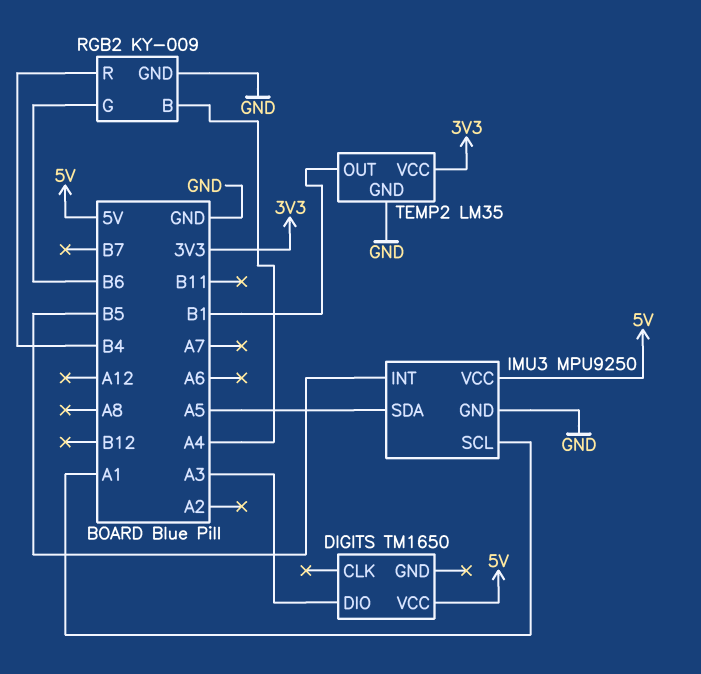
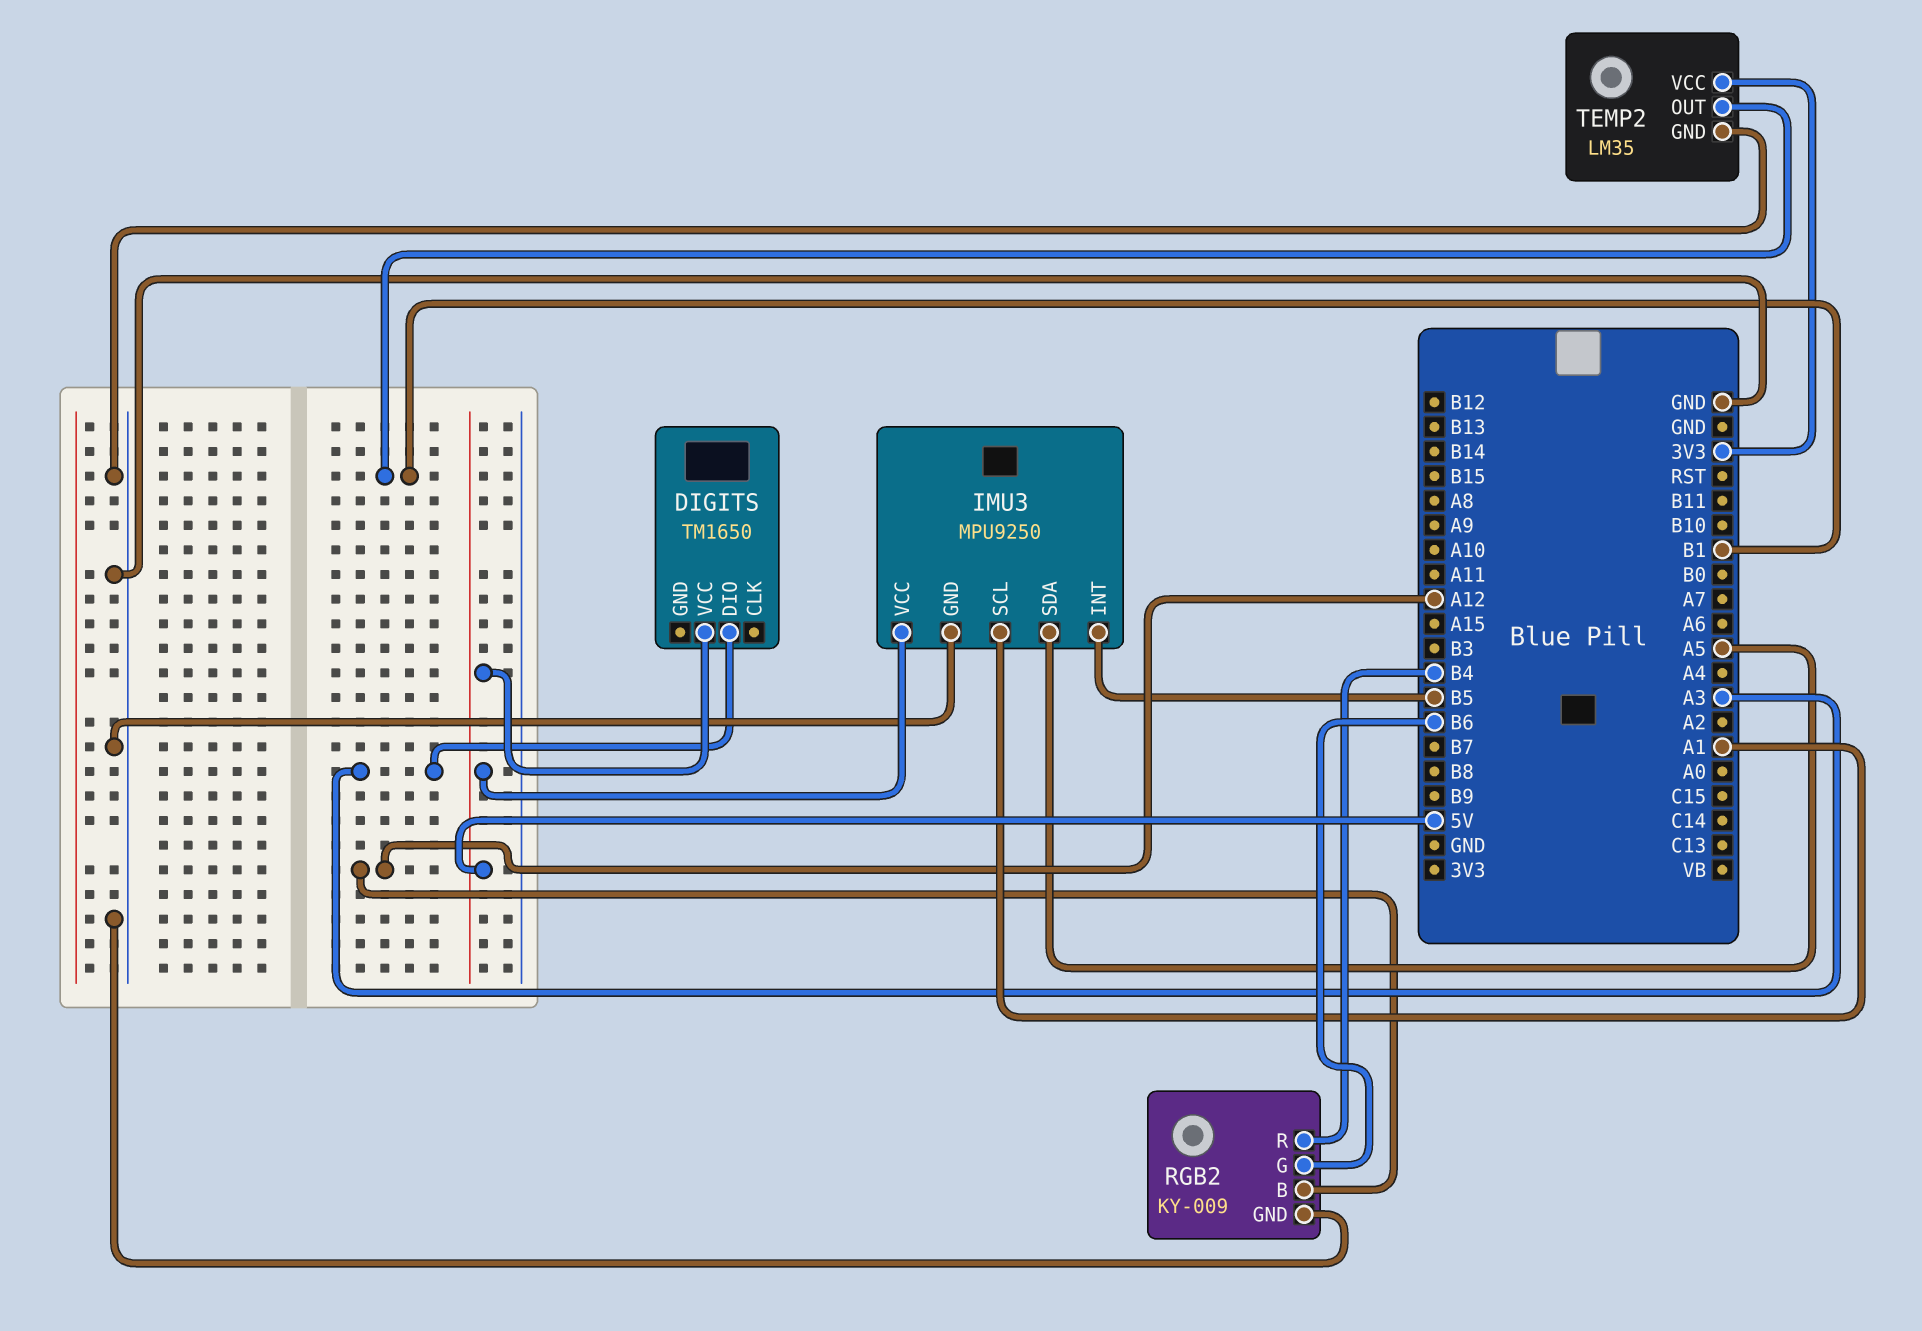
RGB2 pin B: A4 -> A12

